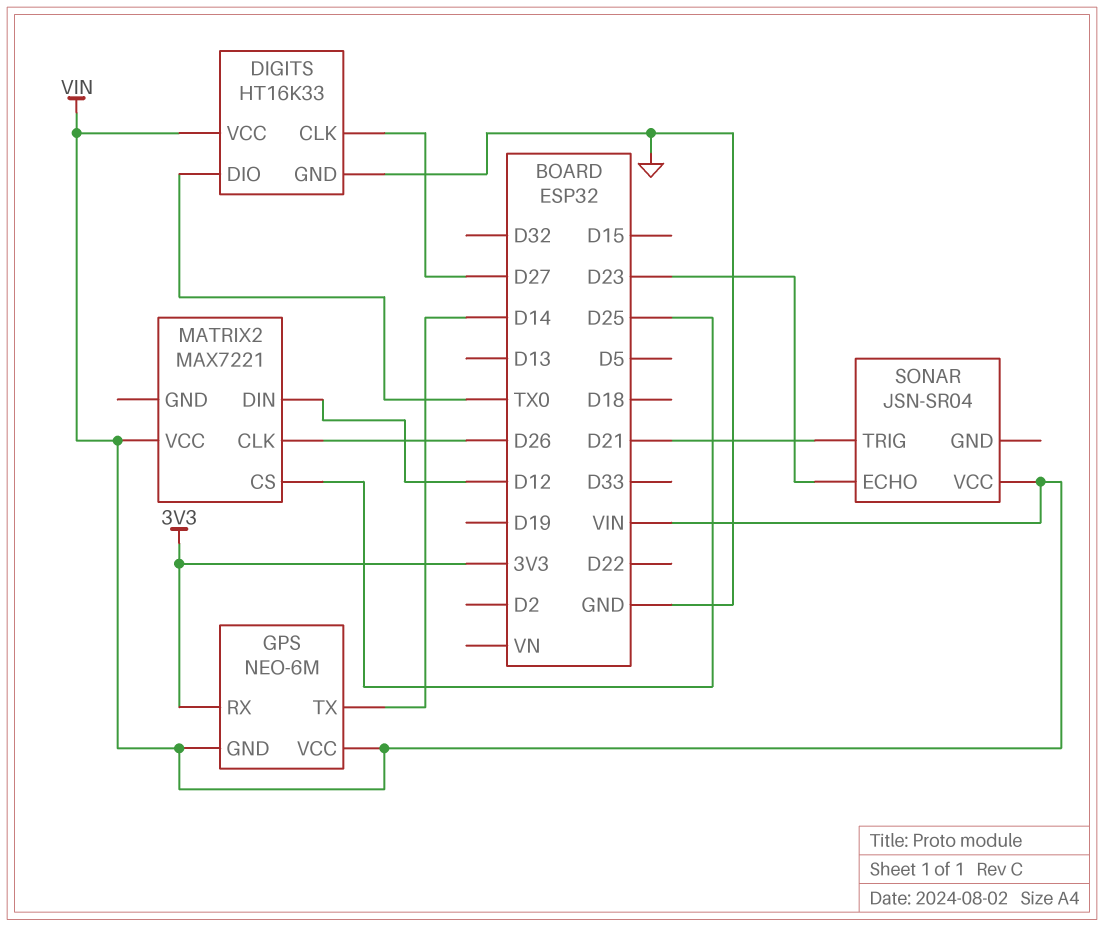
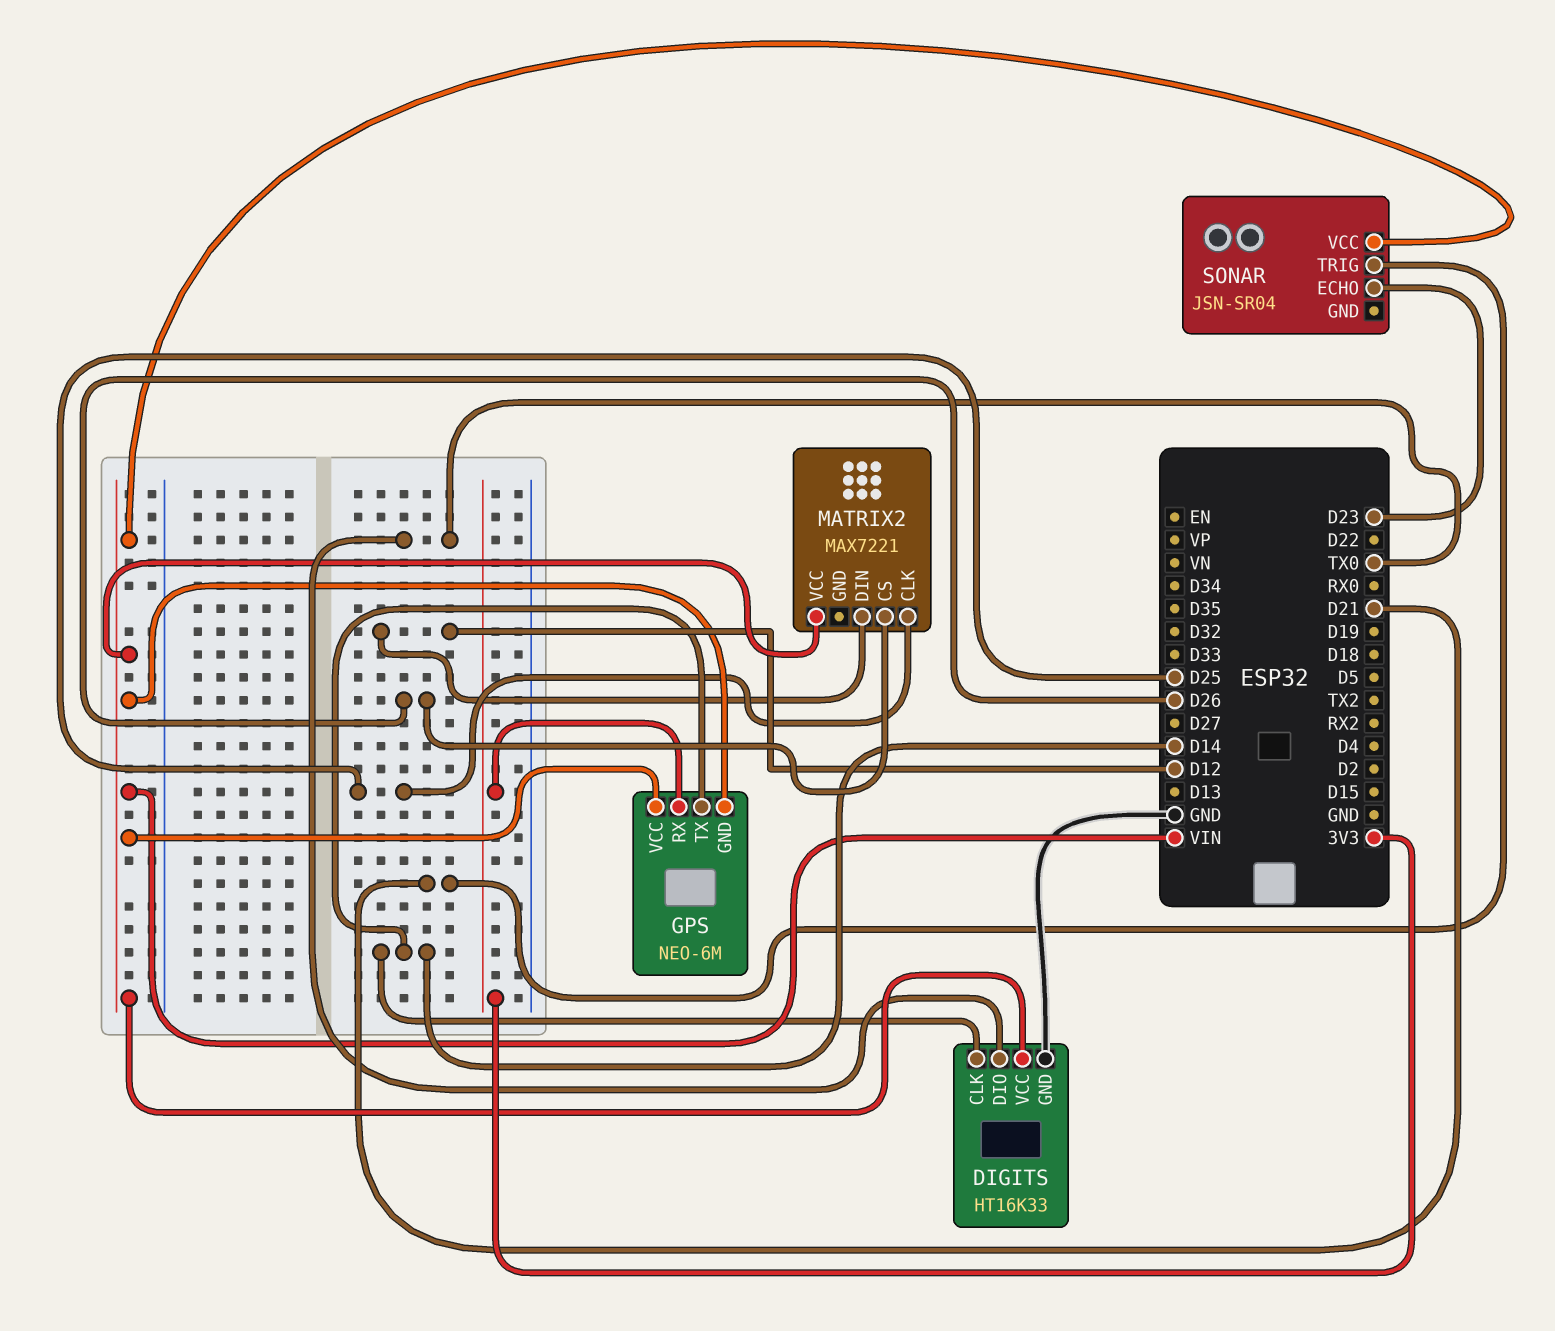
DIGITS pin CLK: D27 -> D14
MATRIX2 pin CLK: D26 -> D25
MATRIX2 pin CS: D25 -> D26

